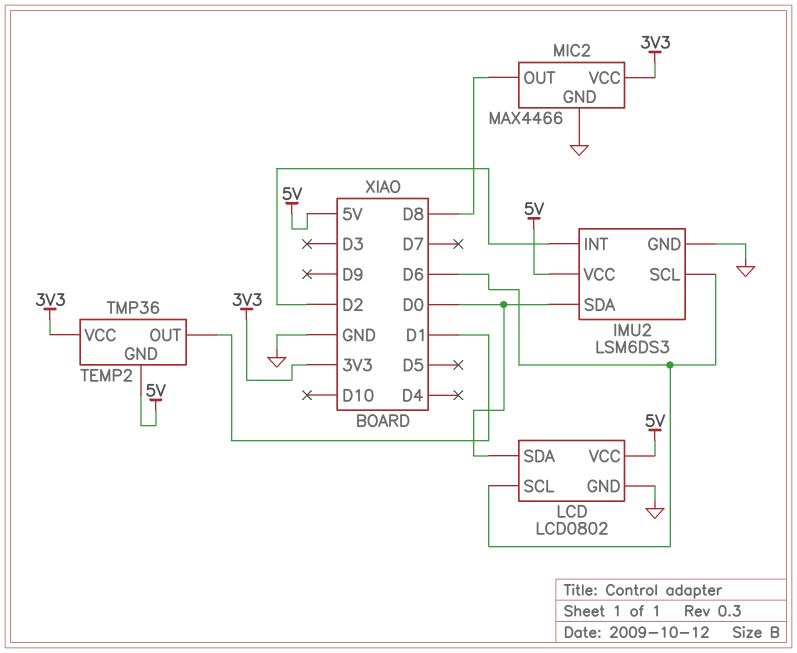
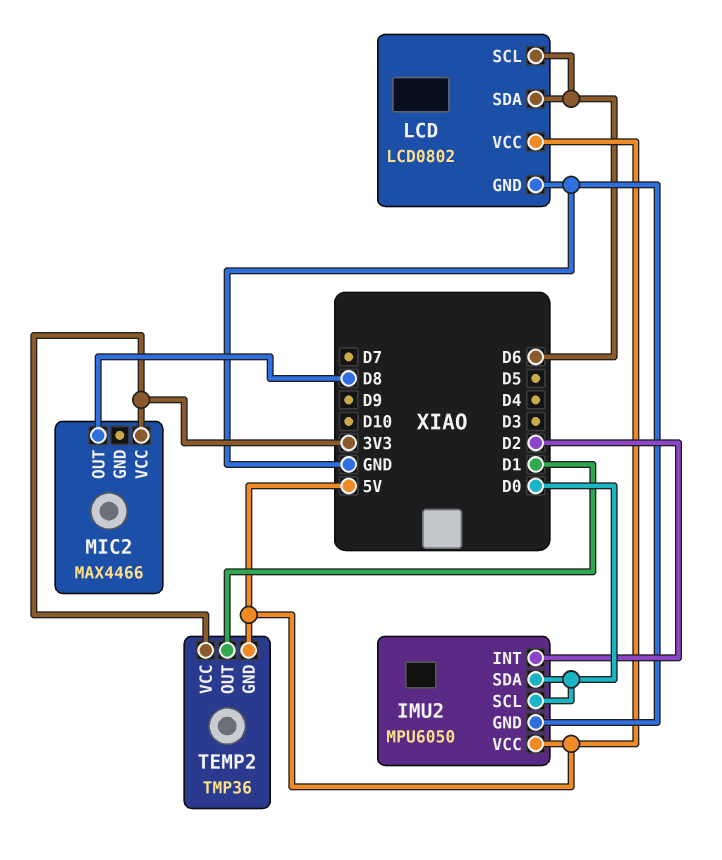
IMU2: LSM6DS3 -> MPU6050
IMU2 pin SCL: D6 -> D0
LCD pin SDA: D0 -> D6
MIC2 pin GND: GND -> none

